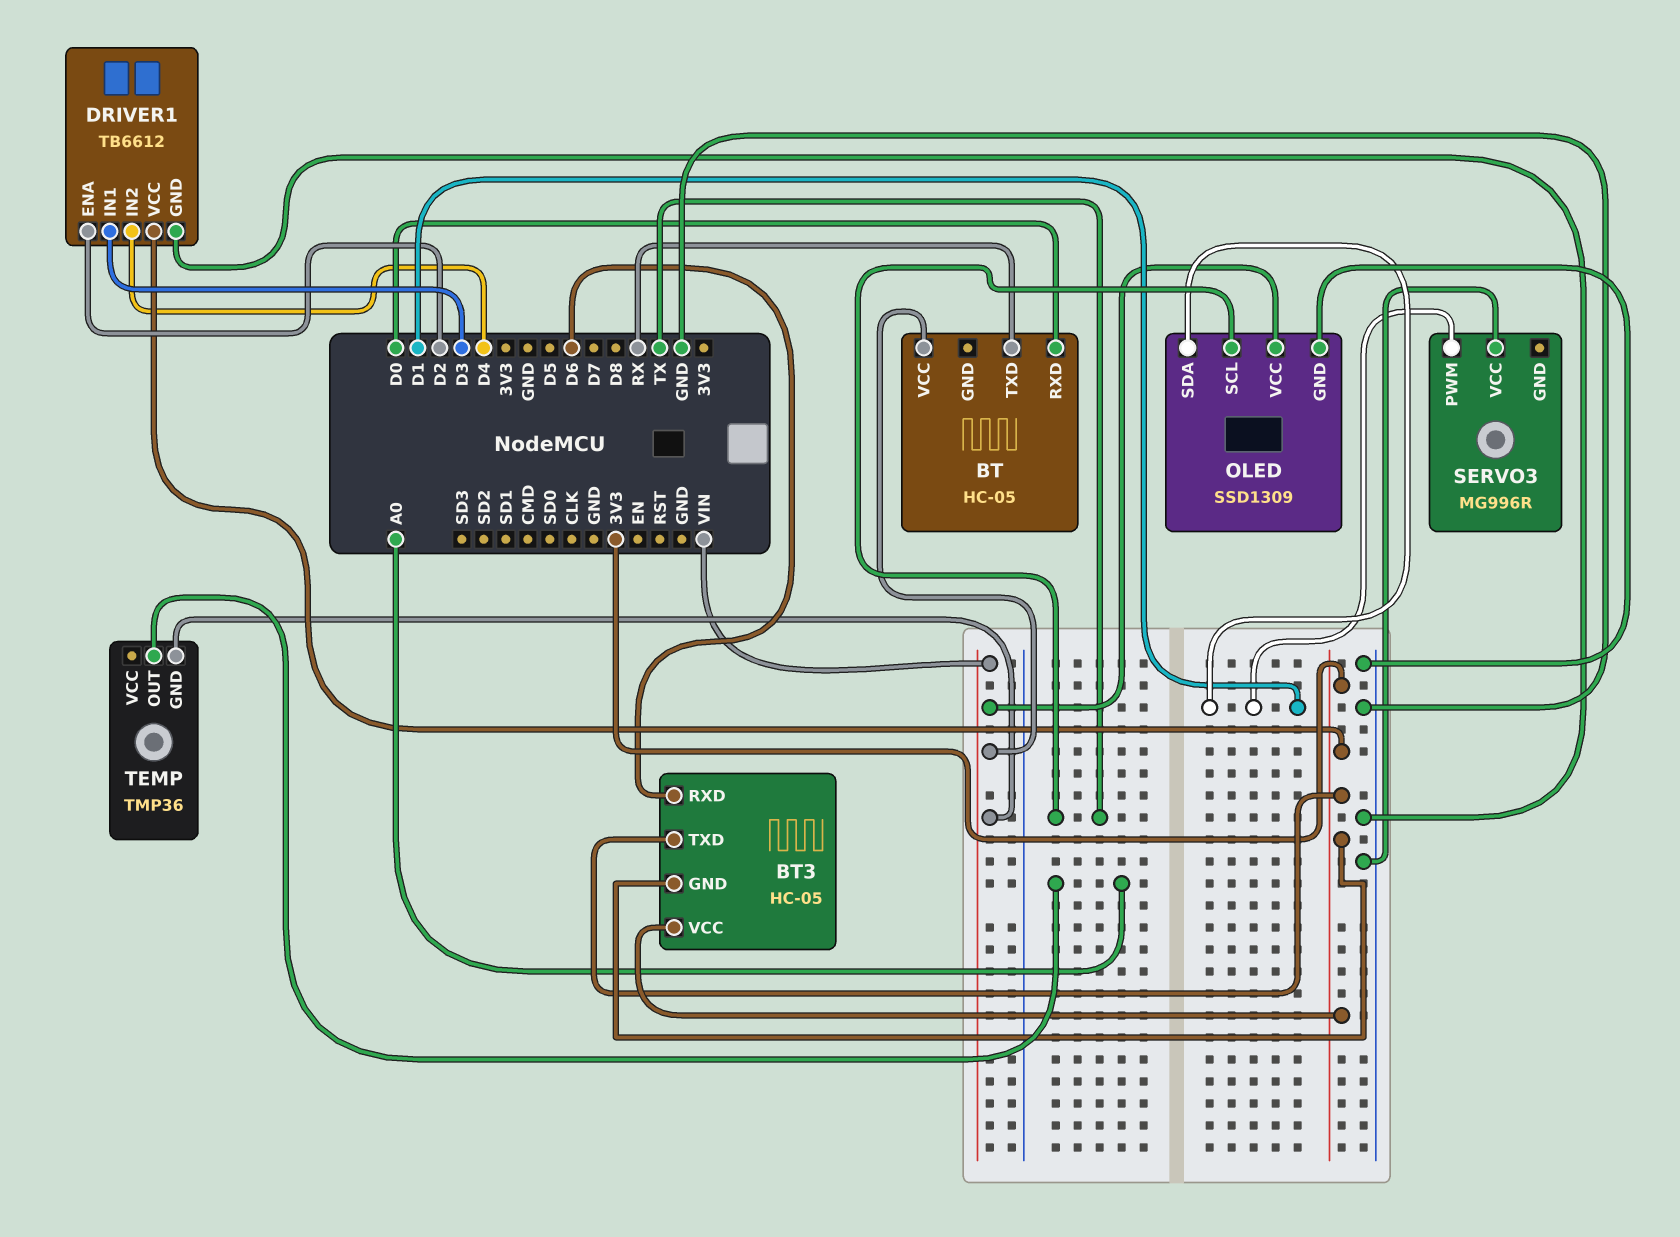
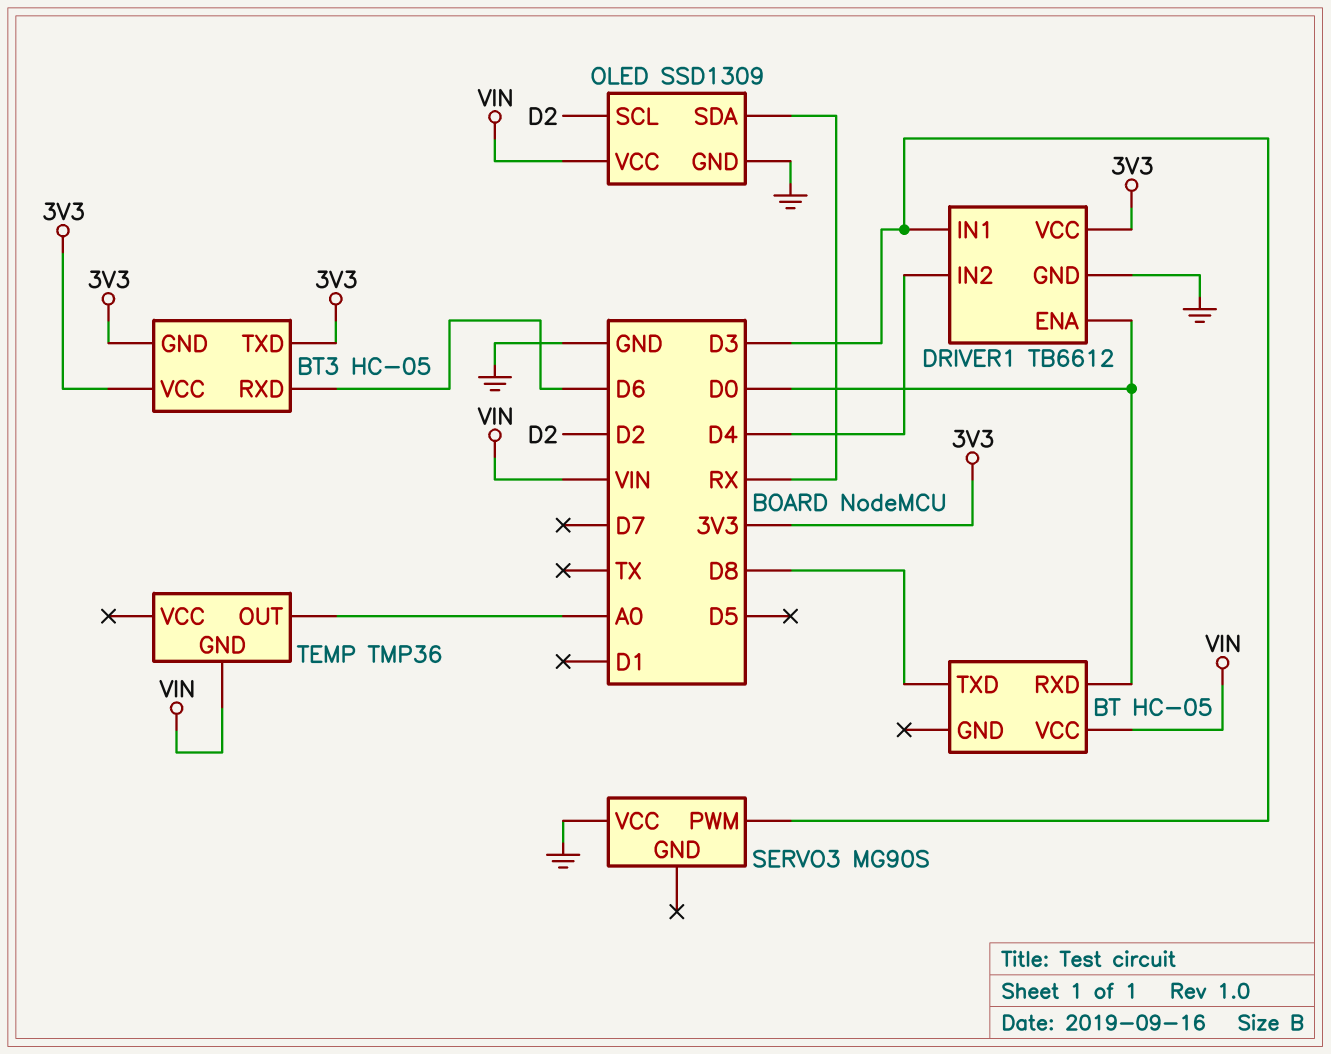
BT pin TXD: RX -> D8
DRIVER1 pin ENA: D2 -> D0
OLED pin SCL: TX -> D2
OLED pin SDA: D1 -> RX
SERVO3: MG996R -> MG90S
SERVO3 pin PWM: D1 -> D3

